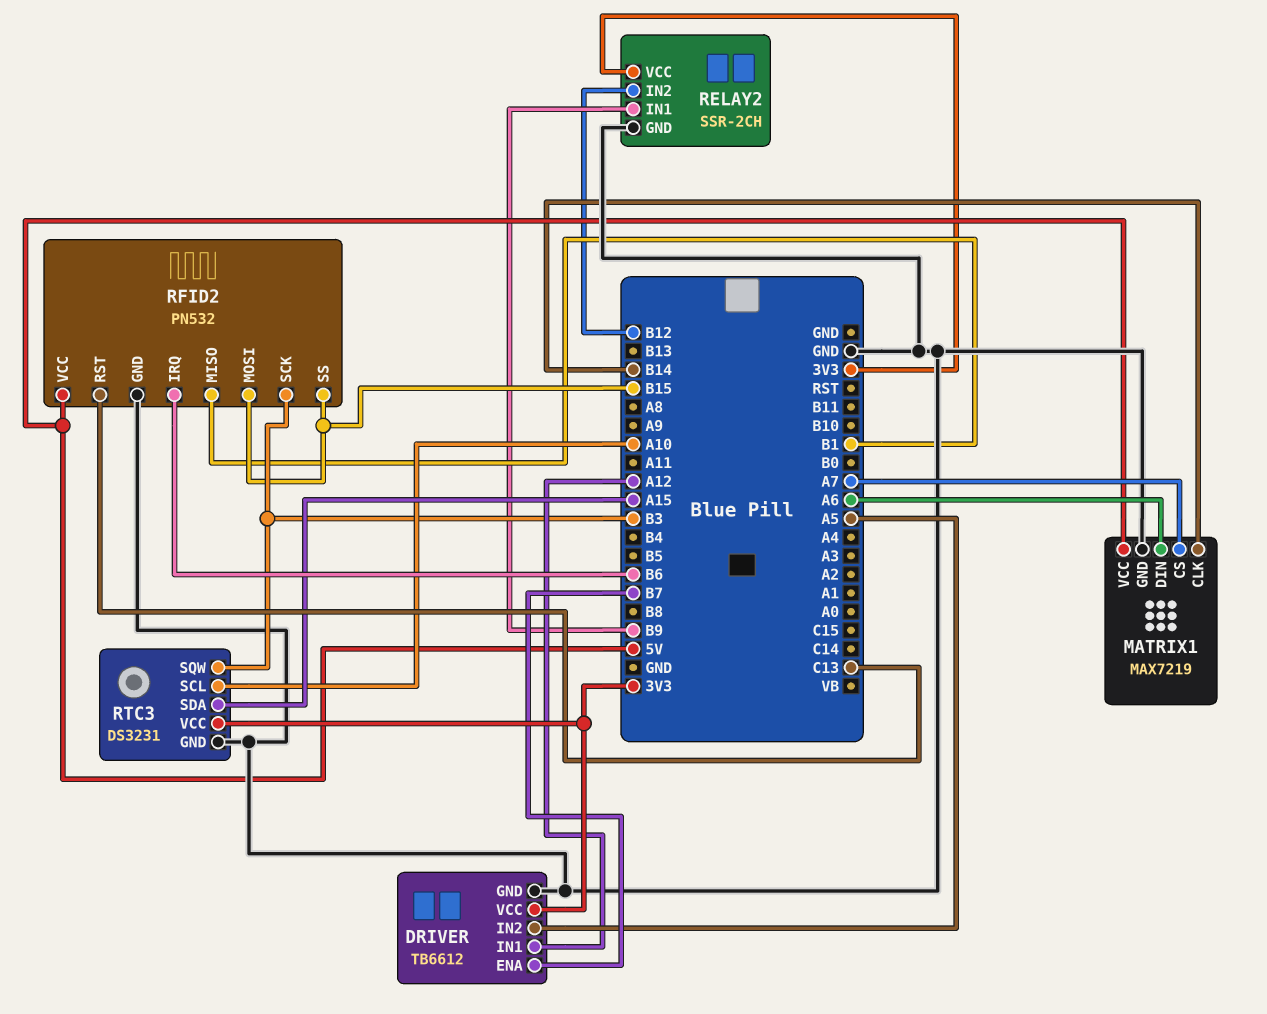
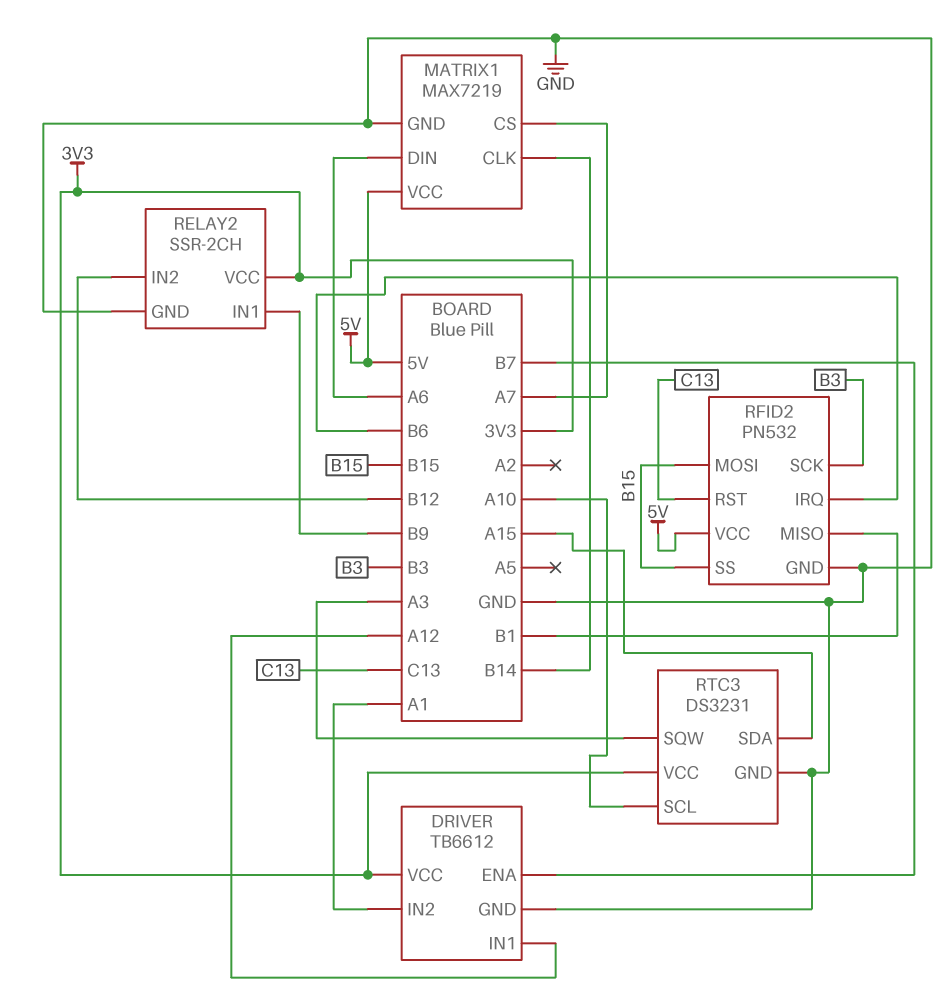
DRIVER pin IN2: A5 -> A1
RTC3 pin SQW: B3 -> A3

